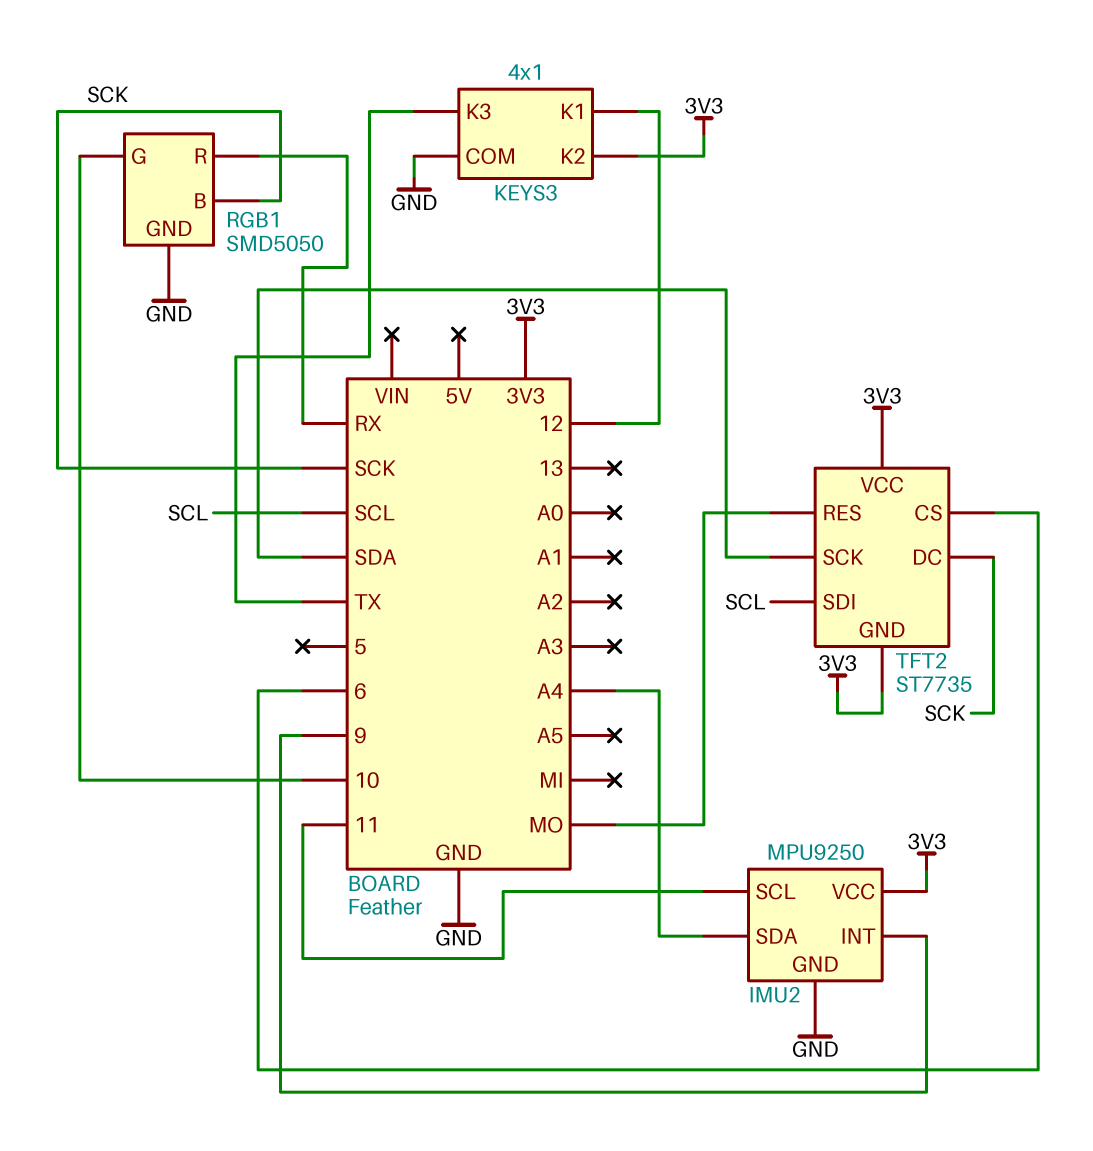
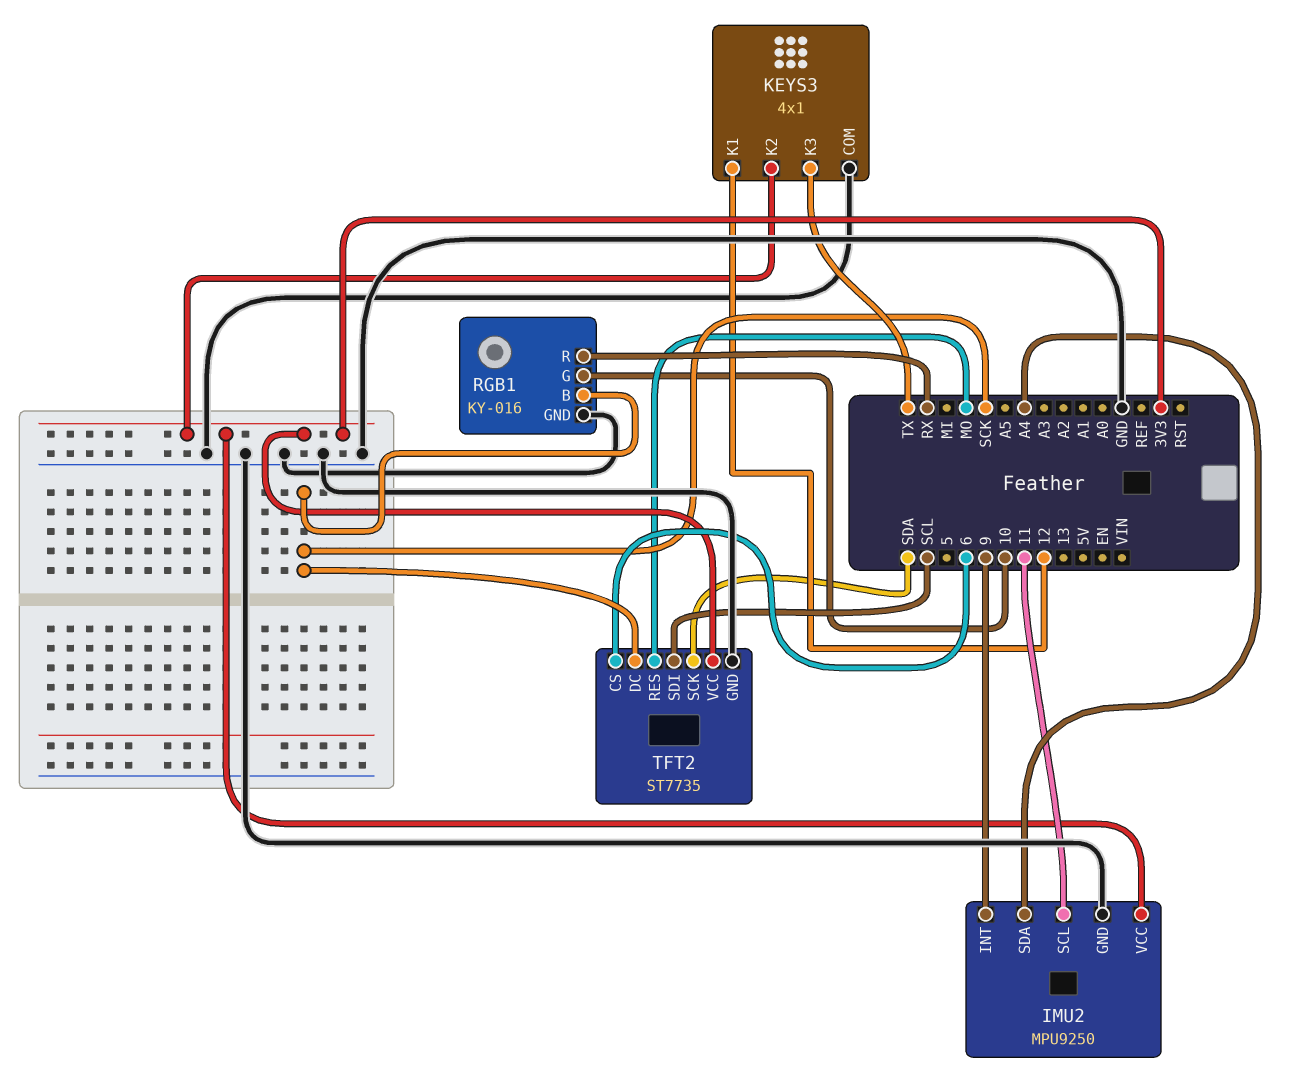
RGB1: SMD5050 -> KY-016
TFT2 pin GND: 3V3 -> GND

